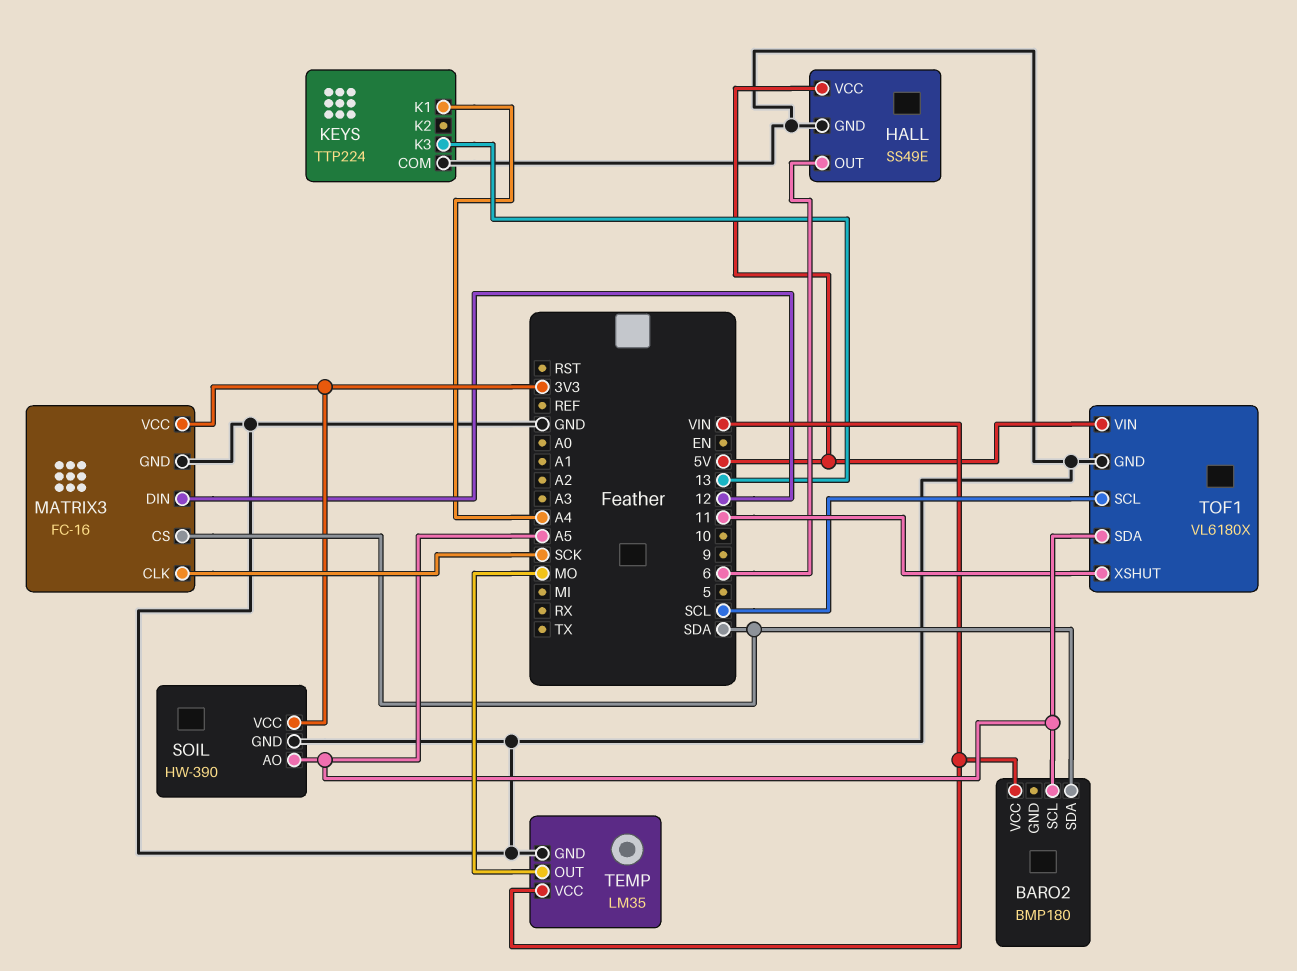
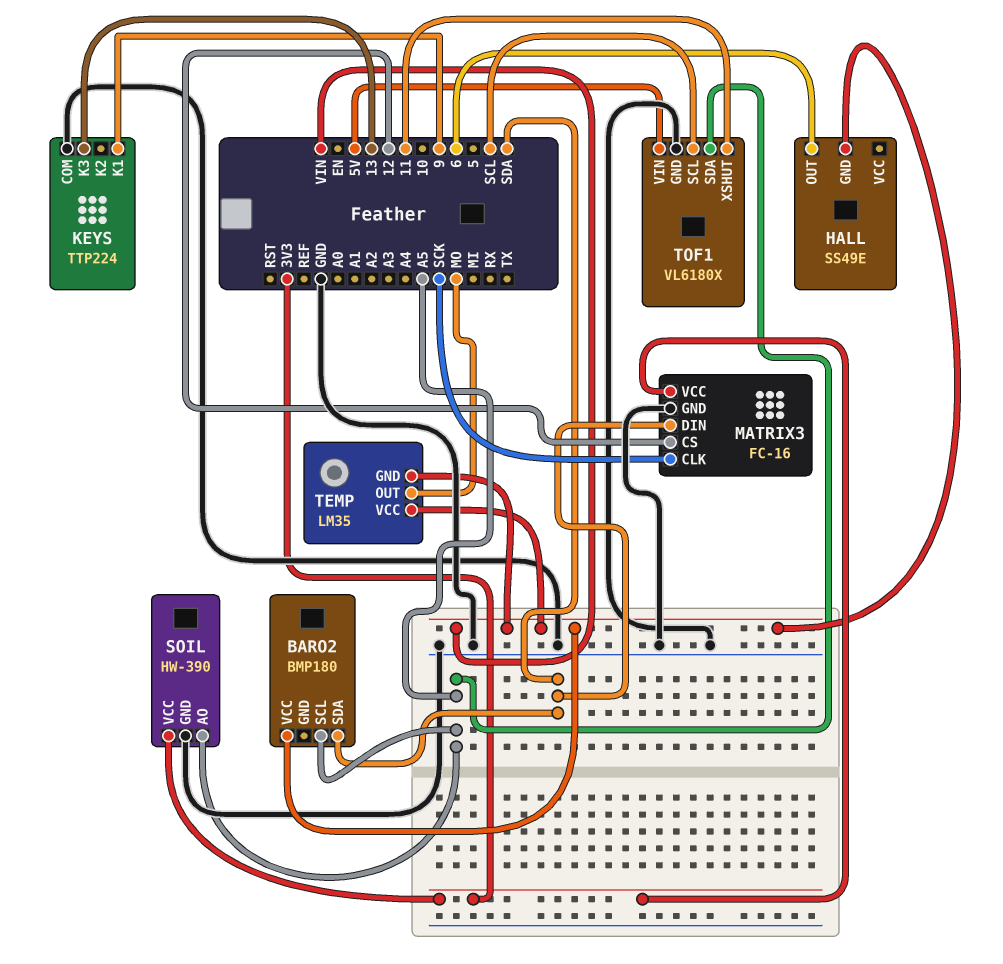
HALL pin GND: GND -> VIN
HALL pin VCC: 5V -> none
KEYS pin K1: A4 -> 9
MATRIX3 pin CS: SDA -> 12
MATRIX3 pin DIN: 12 -> SDA
TEMP pin GND: GND -> VIN

